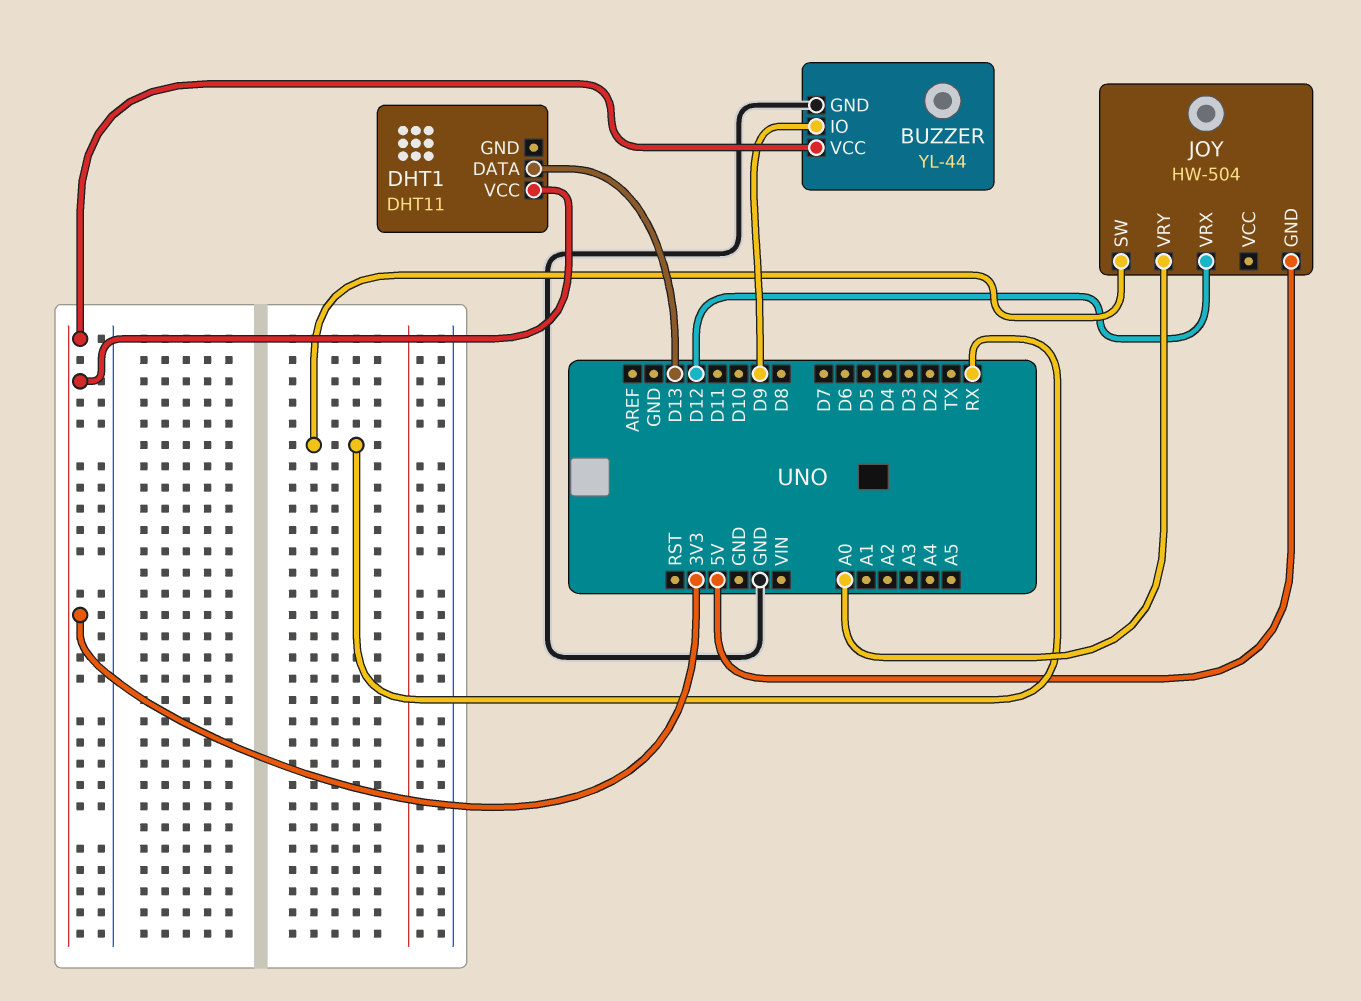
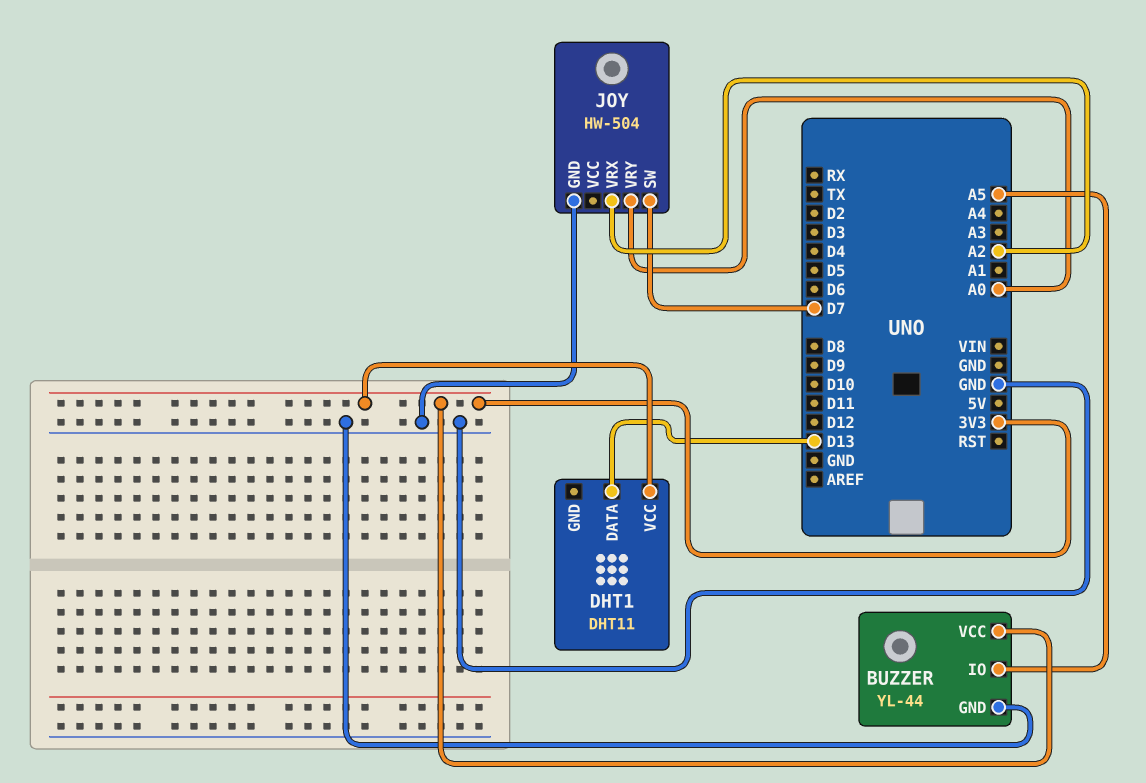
BUZZER pin IO: D9 -> A5
JOY pin GND: 5V -> GND
JOY pin SW: RX -> D7
JOY pin VRX: D12 -> A2

